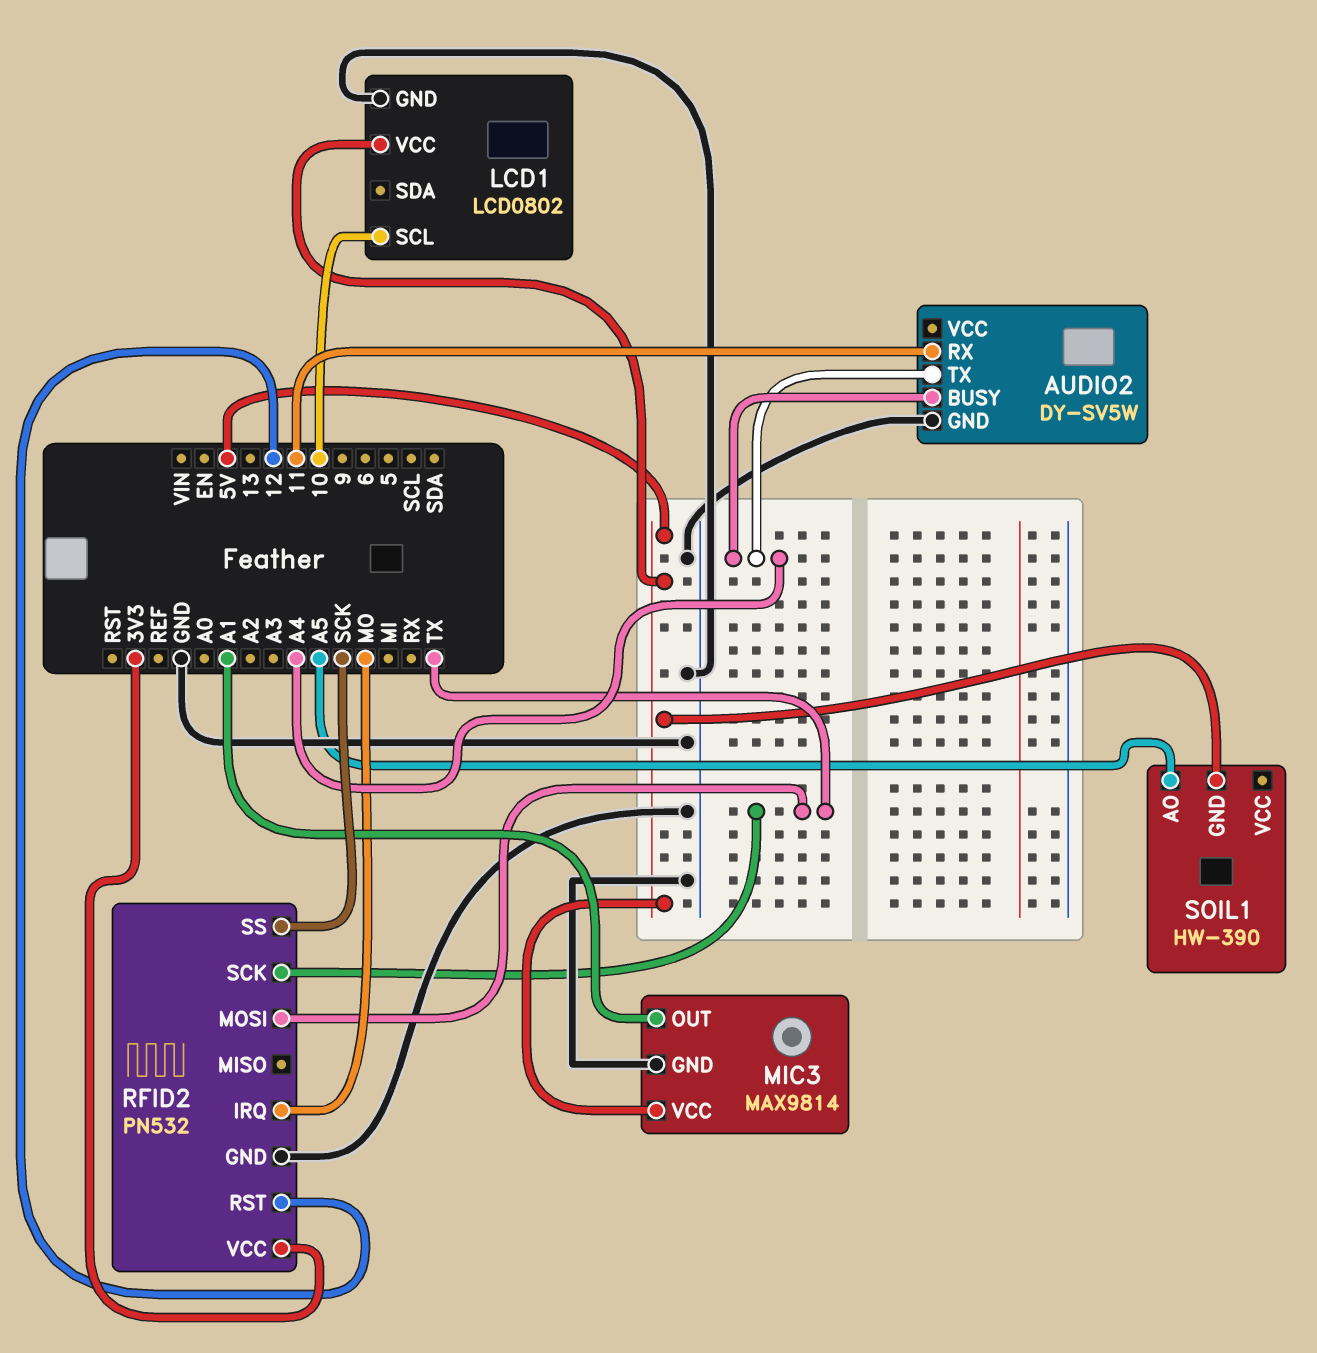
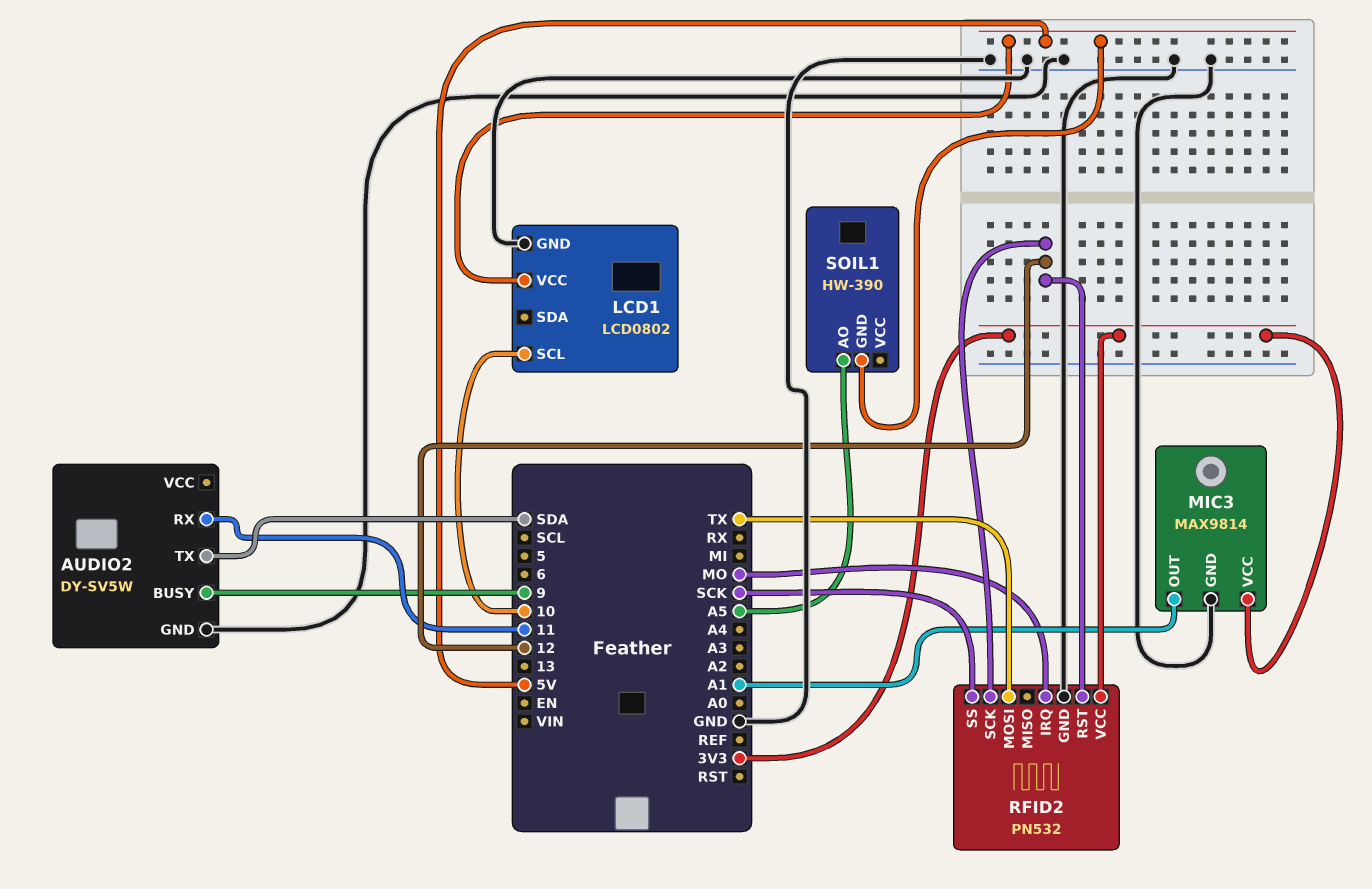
AUDIO2 pin BUSY: A4 -> 9
AUDIO2 pin TX: A4 -> SDA
MIC3 pin VCC: 5V -> 3V3
RFID2 pin SCK: TX -> 12

